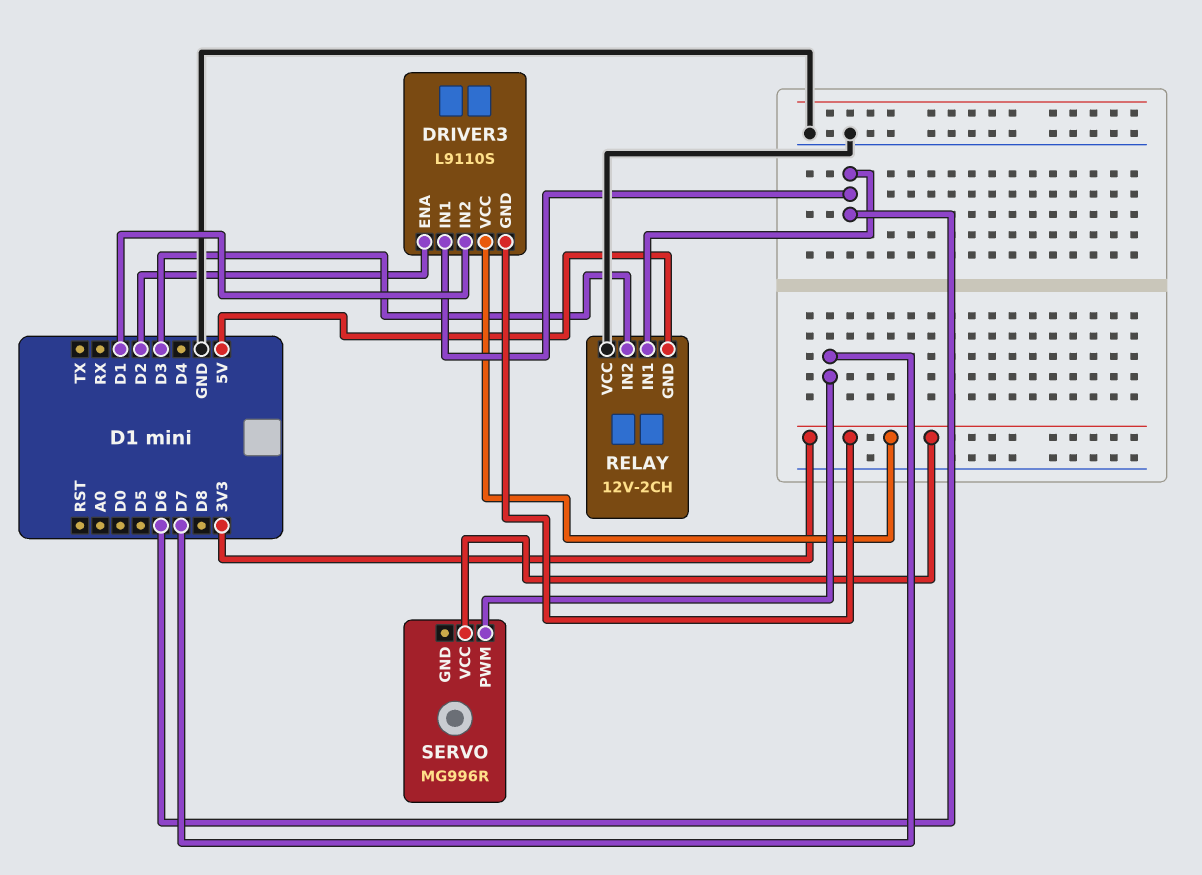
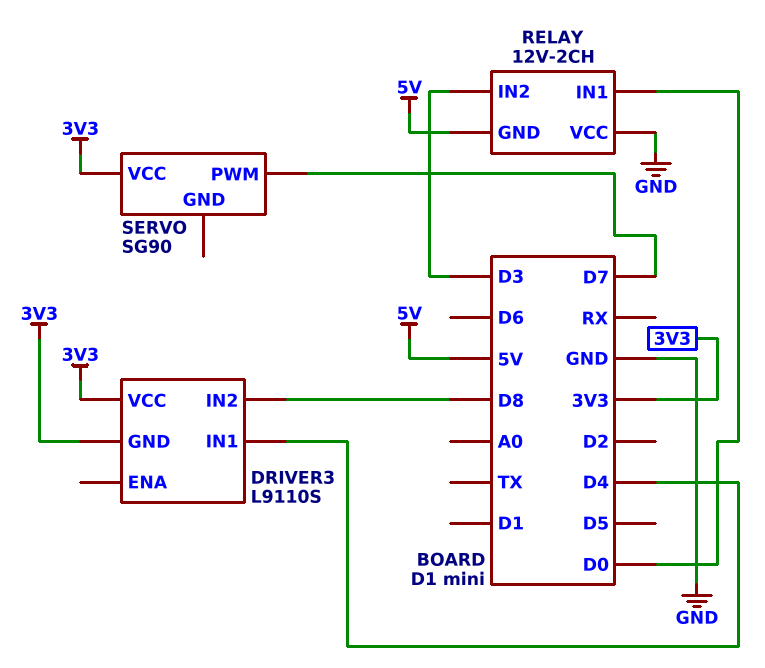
DRIVER3 pin ENA: D2 -> none
DRIVER3 pin IN1: D6 -> D4
DRIVER3 pin IN2: D1 -> D8
RELAY pin IN1: D6 -> D0
SERVO: MG996R -> SG90

